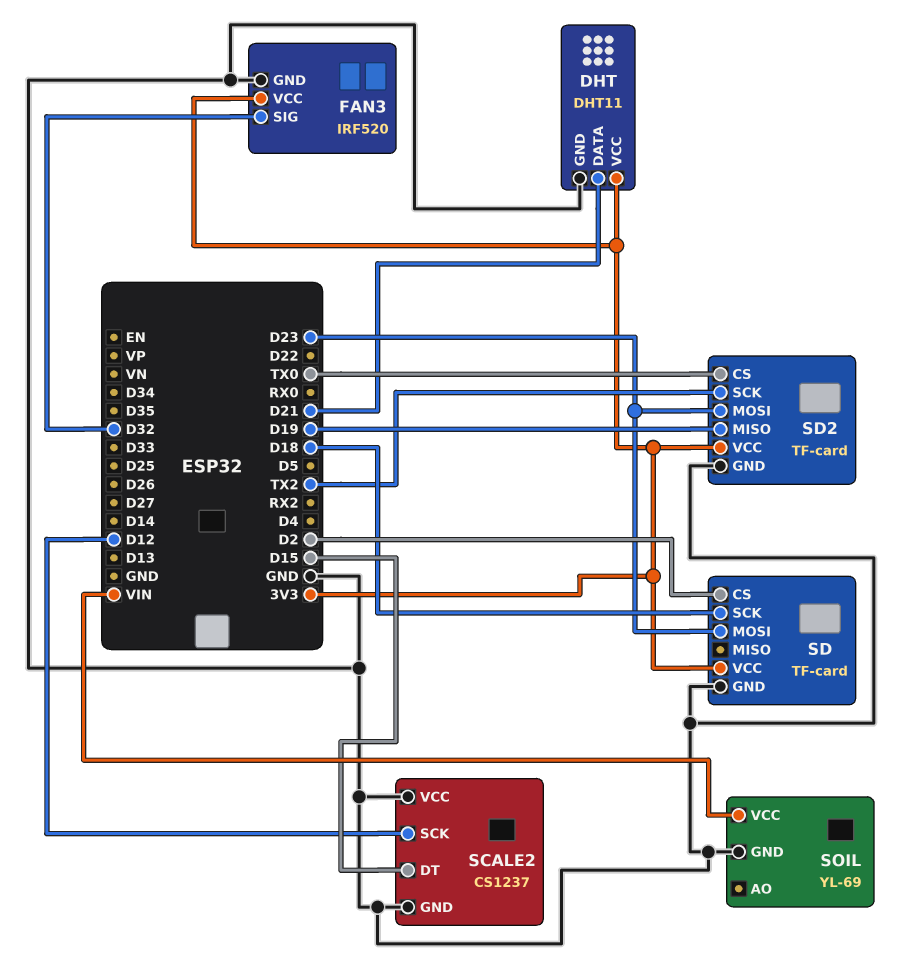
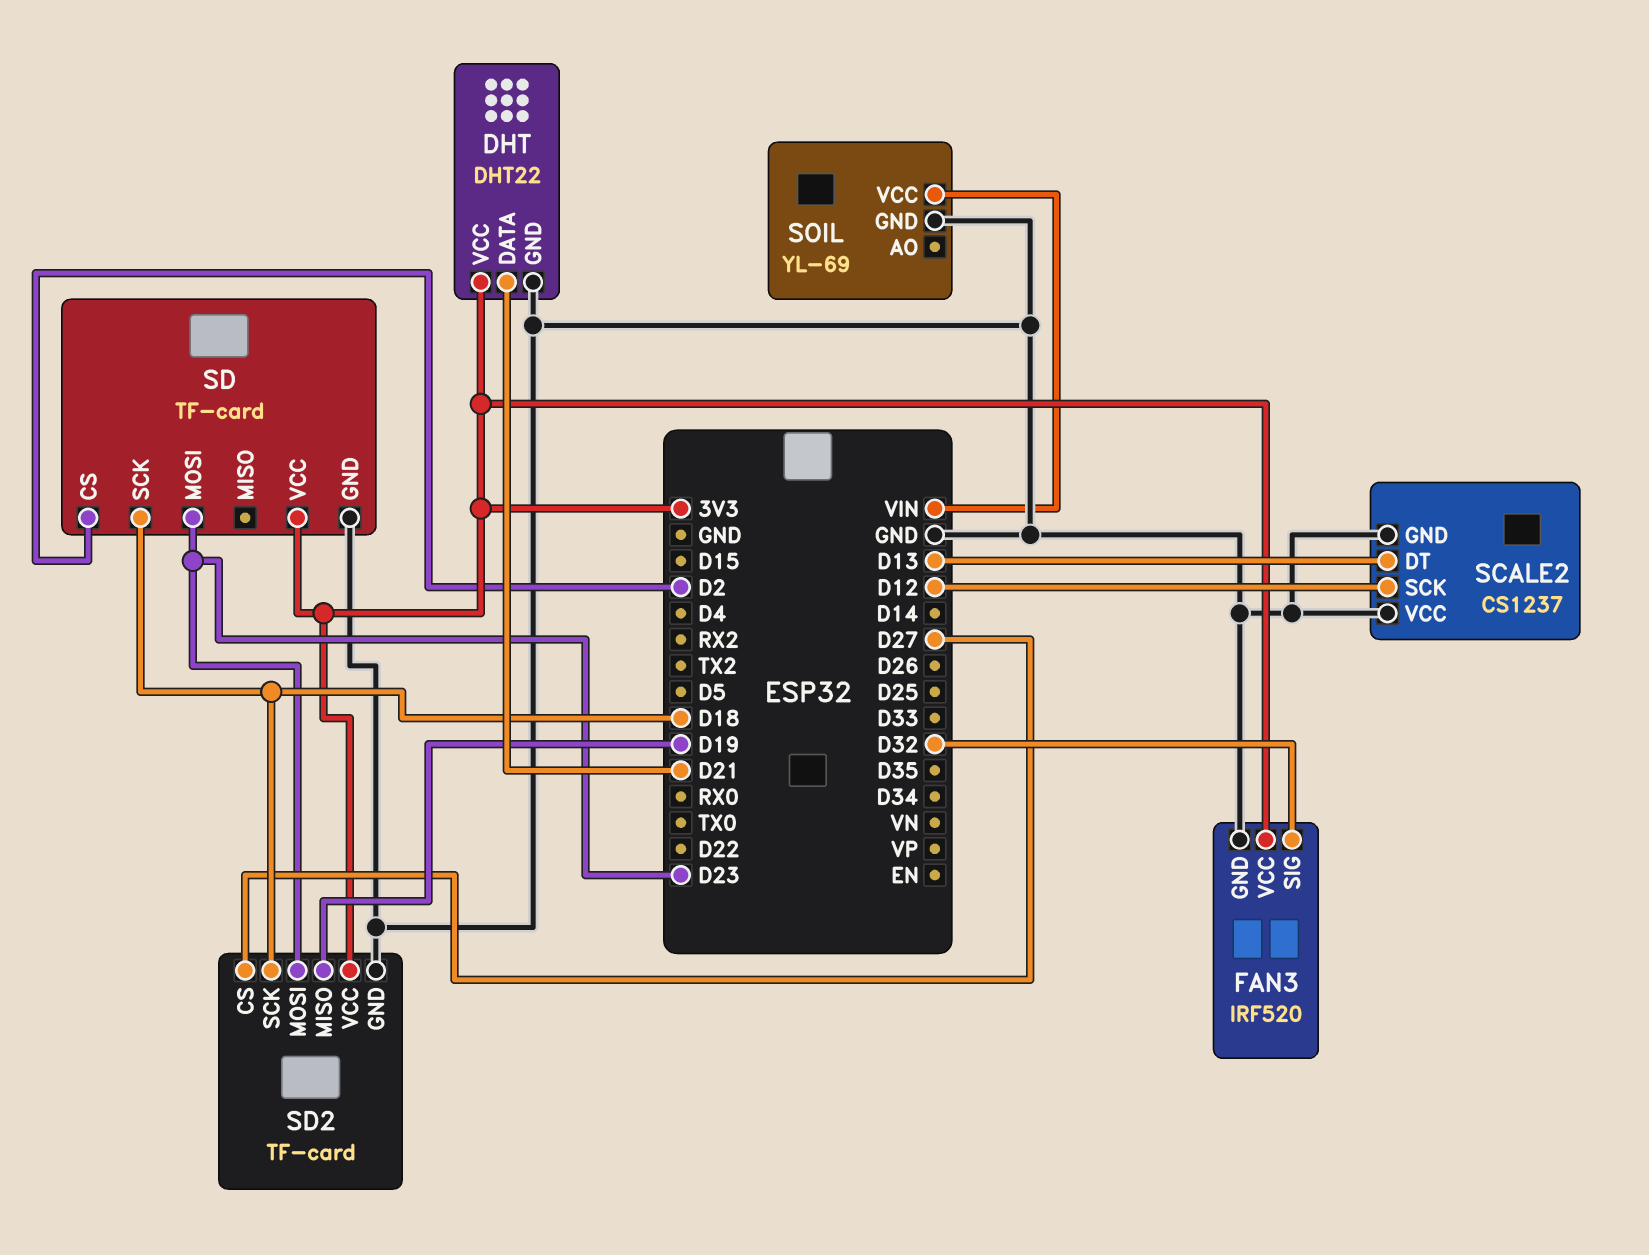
DHT: DHT11 -> DHT22
SCALE2 pin DT: D15 -> D13
SD2 pin CS: TX0 -> D27
SD2 pin SCK: TX2 -> D18

